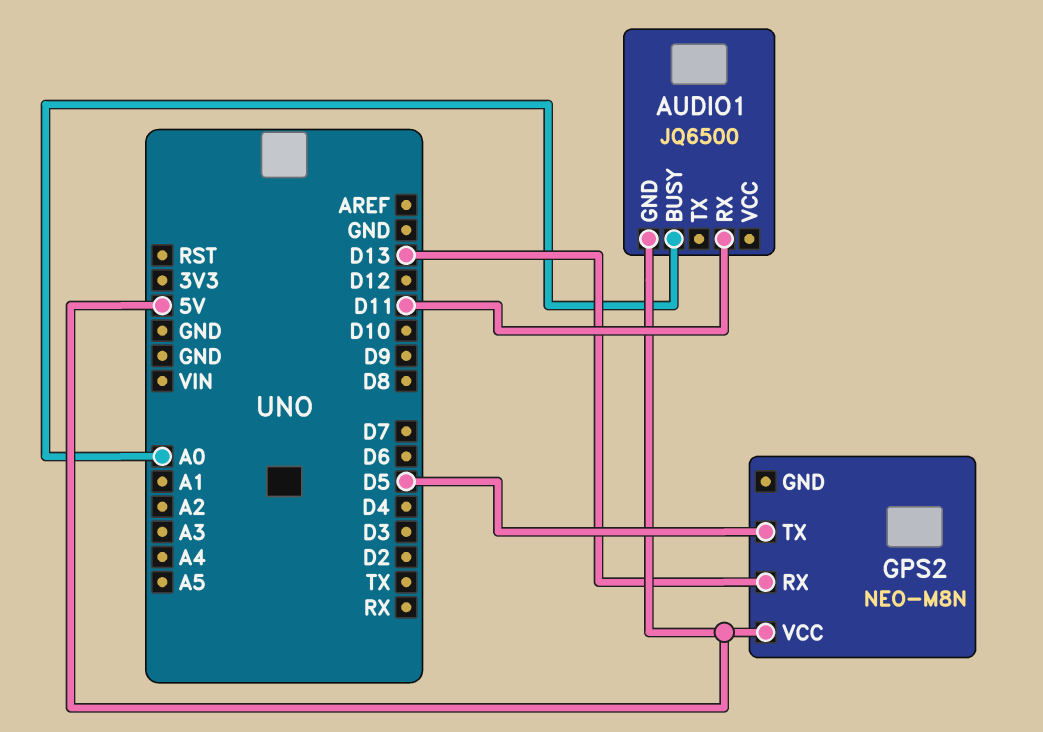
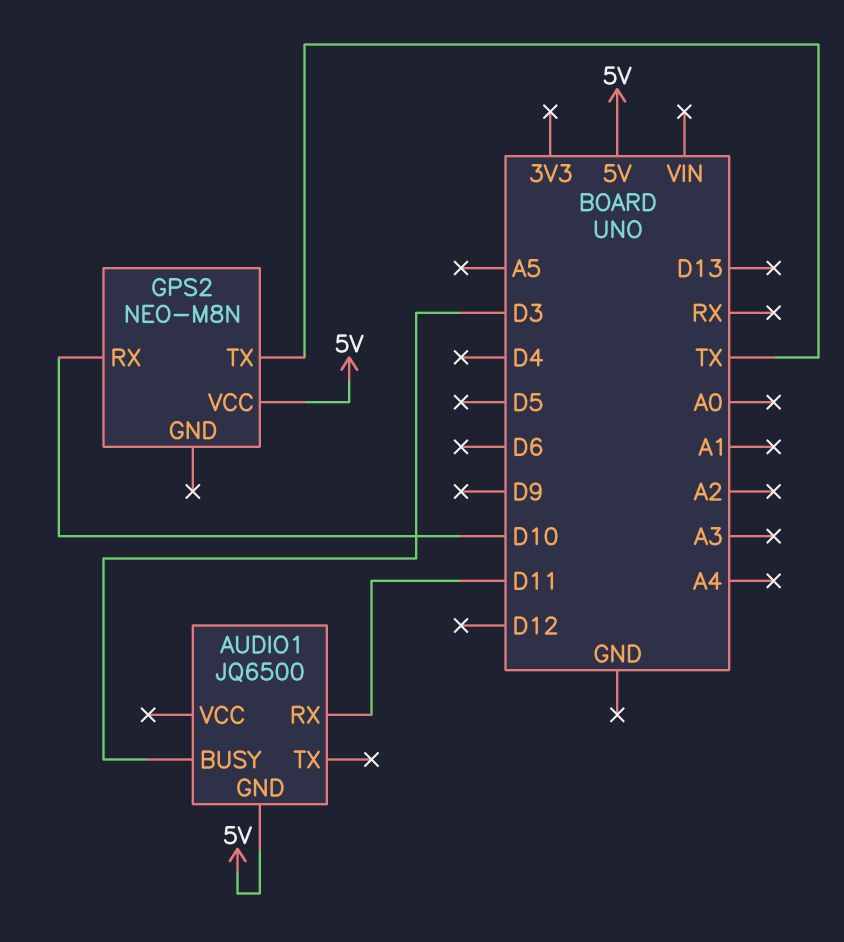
AUDIO1 pin BUSY: A0 -> D3
GPS2 pin RX: D13 -> D10
GPS2 pin TX: D5 -> TX

